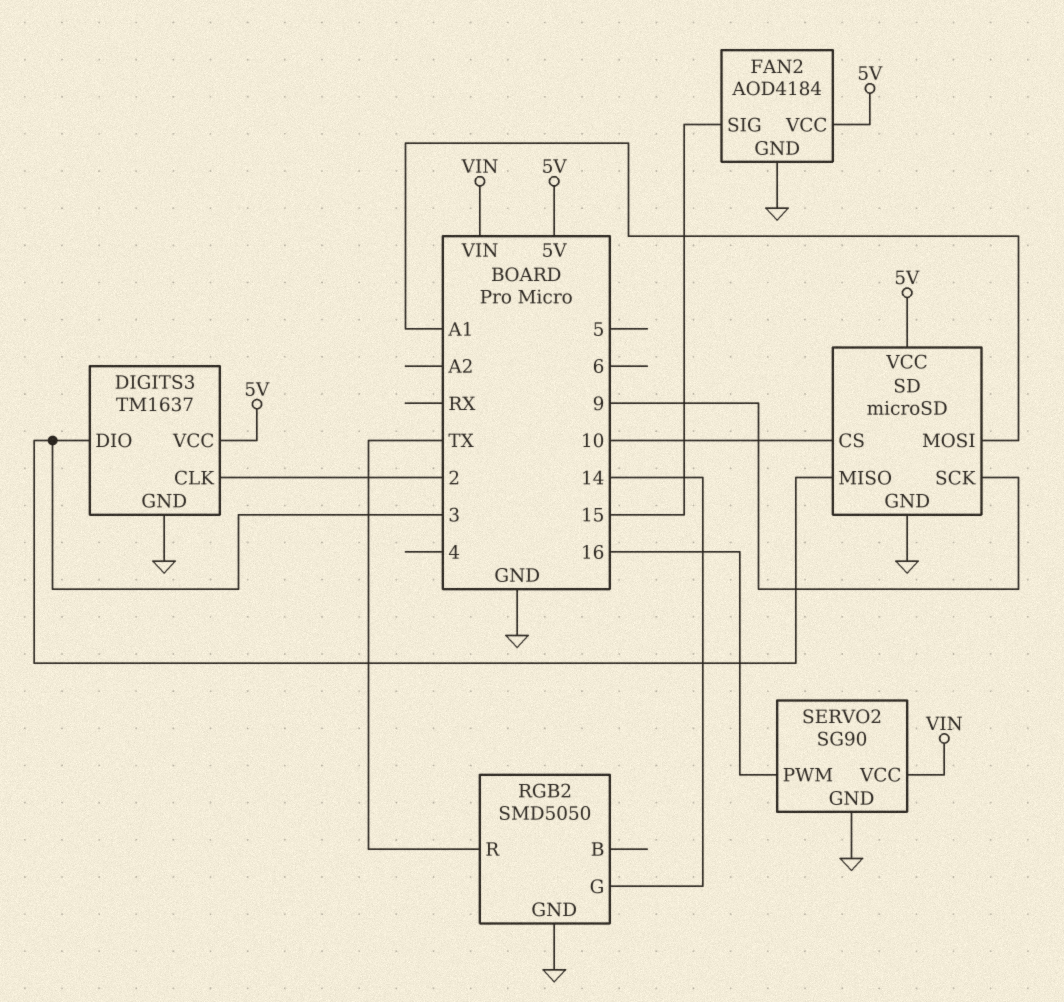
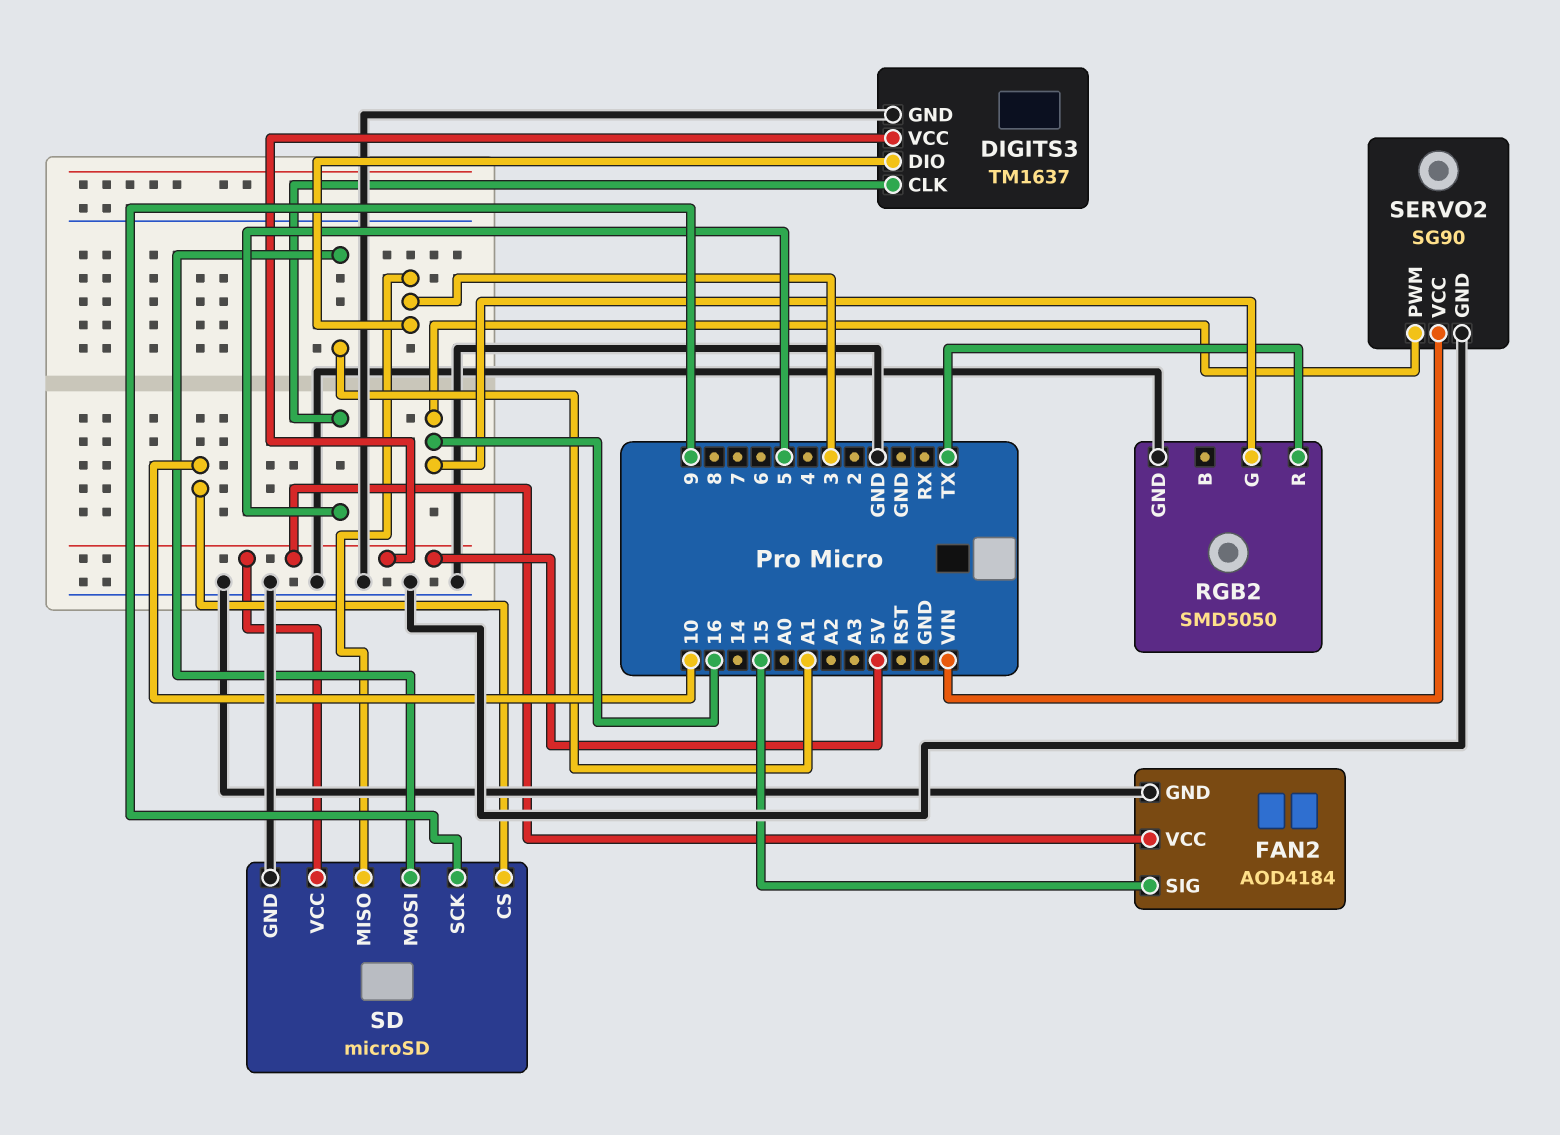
DIGITS3 pin CLK: 2 -> 5
RGB2 pin G: 14 -> 16

